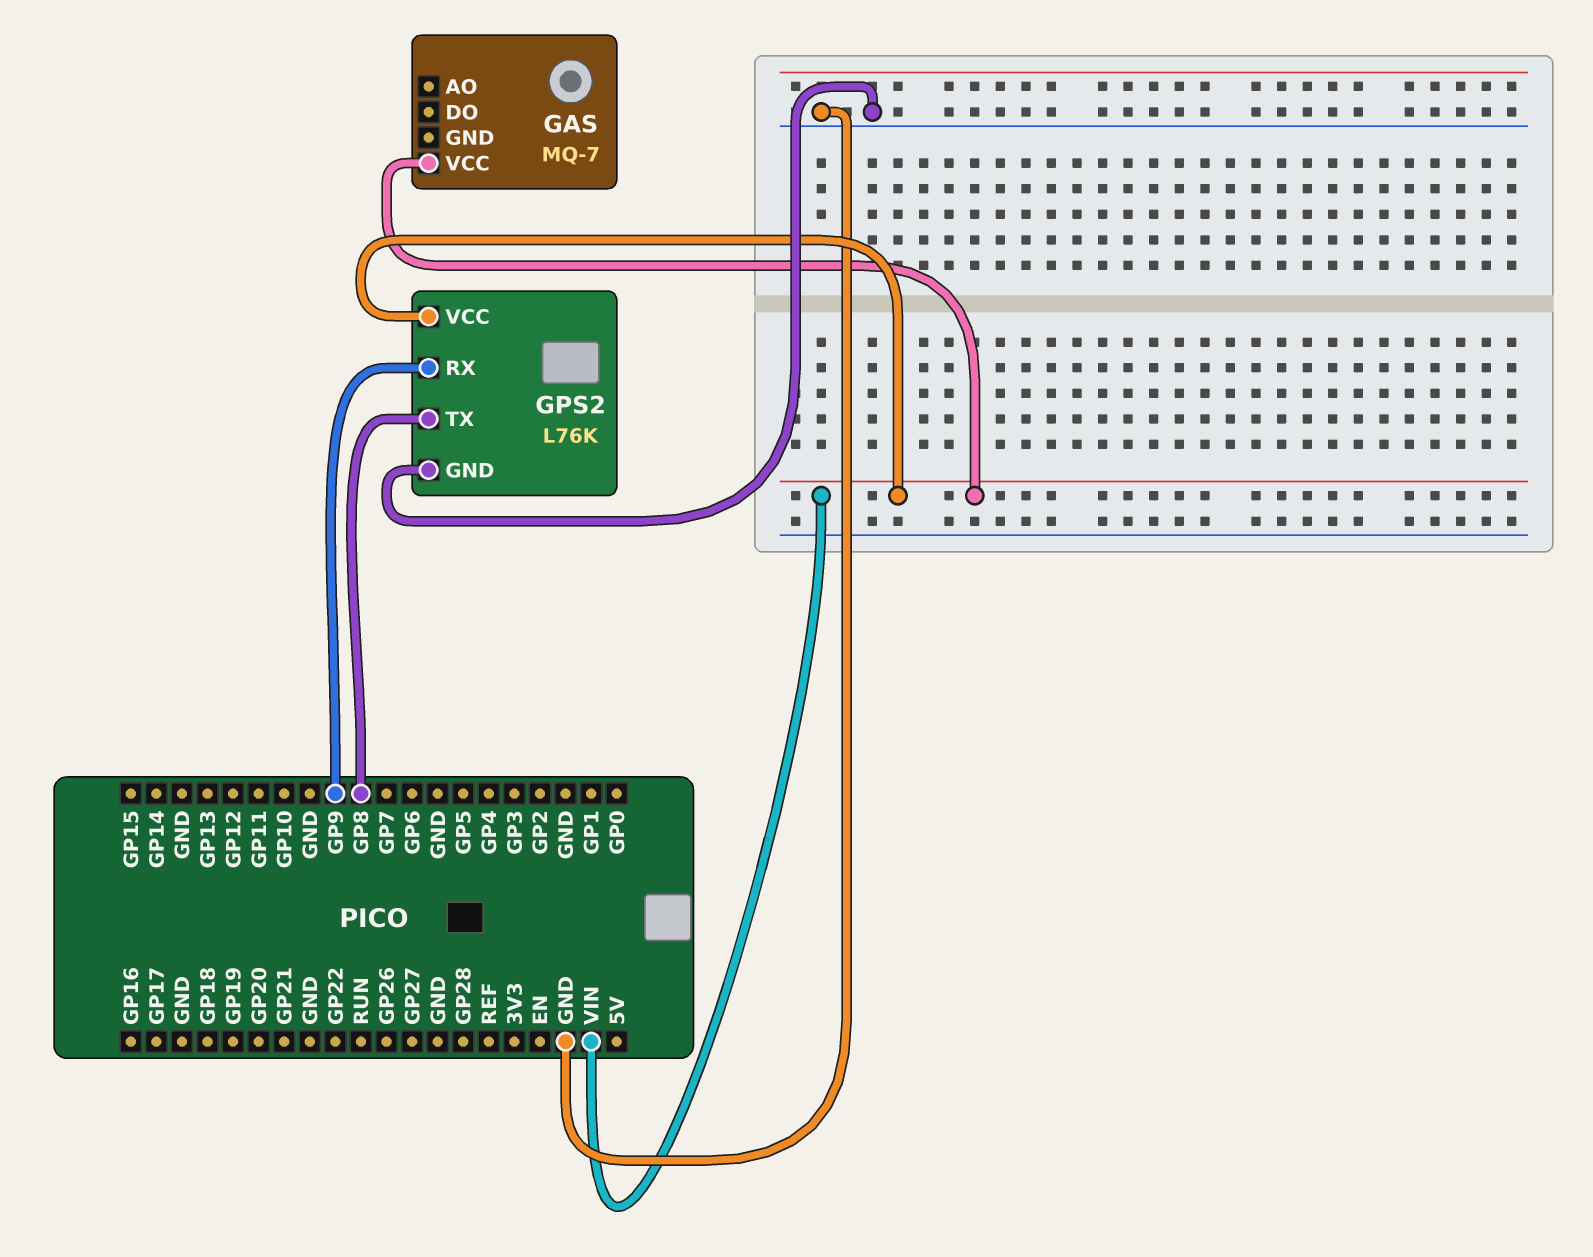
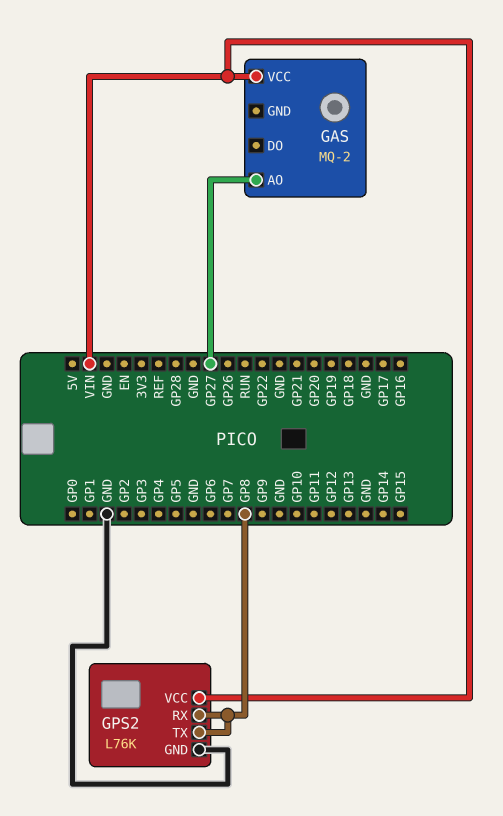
GAS: MQ-7 -> MQ-2
GAS pin AO: none -> GP27
GPS2 pin RX: GP9 -> GP8

